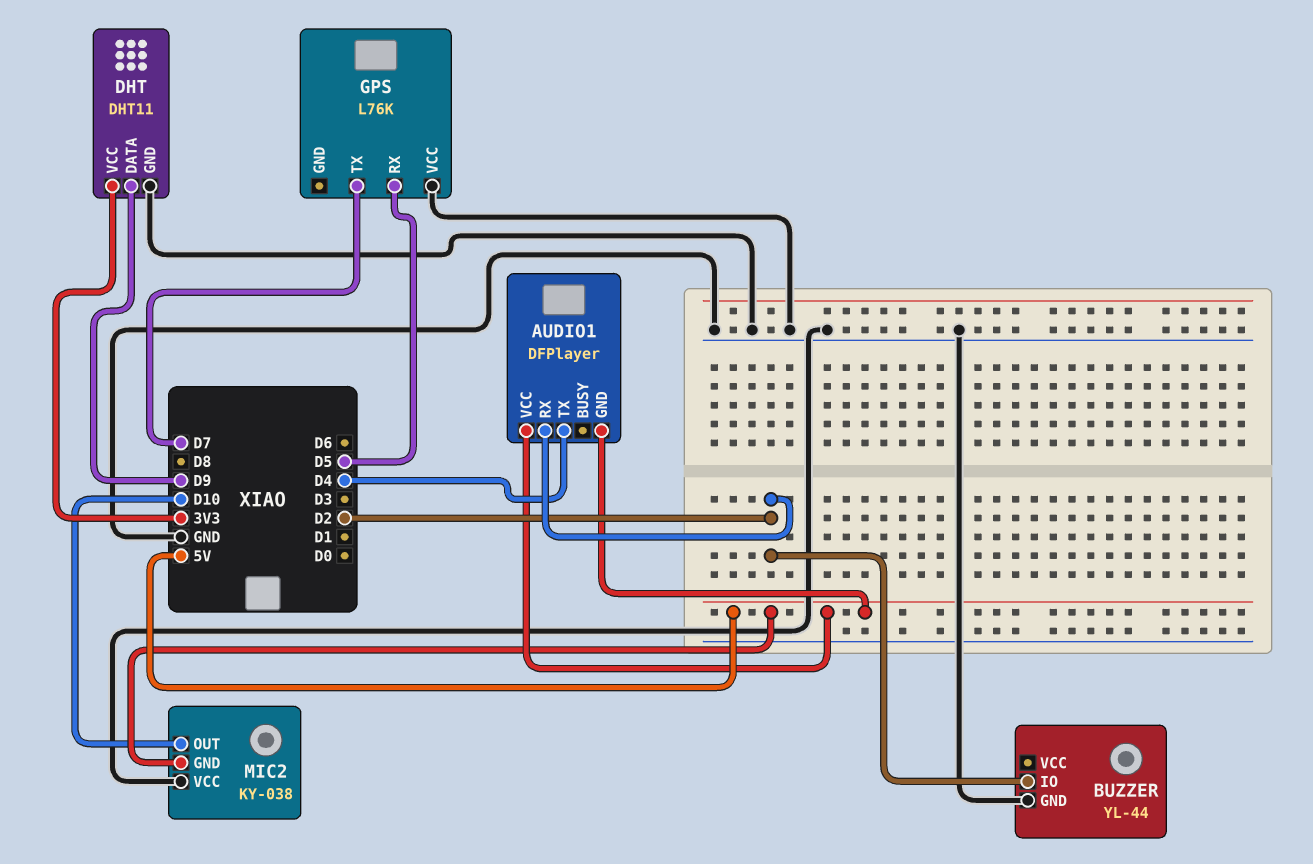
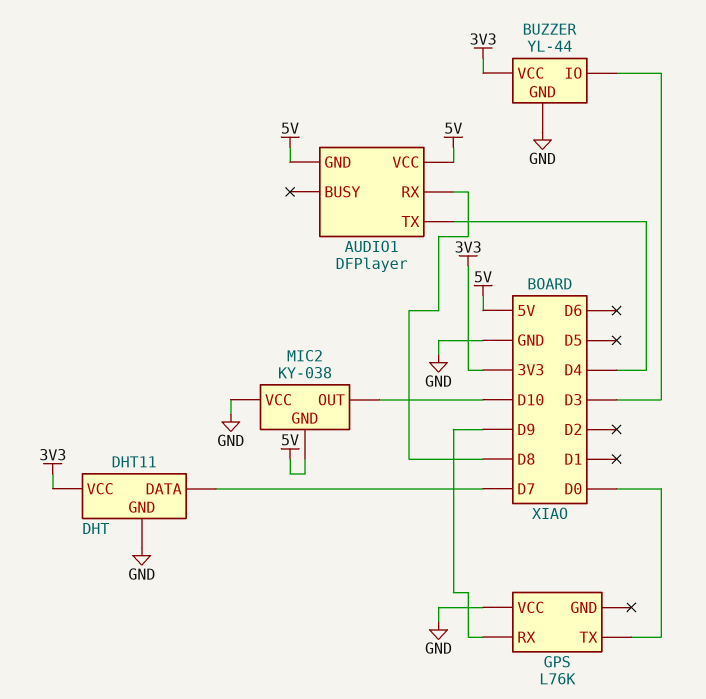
AUDIO1 pin RX: D2 -> D8
BUZZER pin IO: D2 -> D3
BUZZER pin VCC: none -> 3V3
DHT pin DATA: D9 -> D7
GPS pin RX: D5 -> D9
GPS pin TX: D7 -> D0

